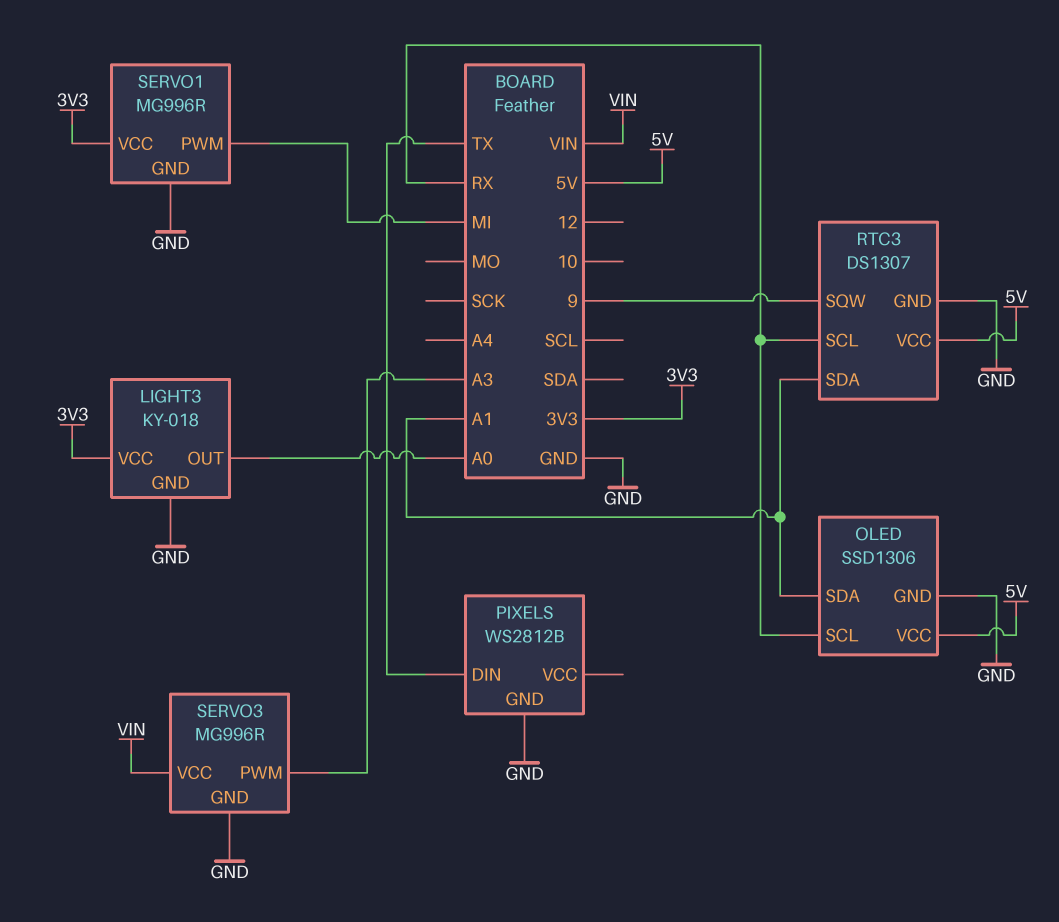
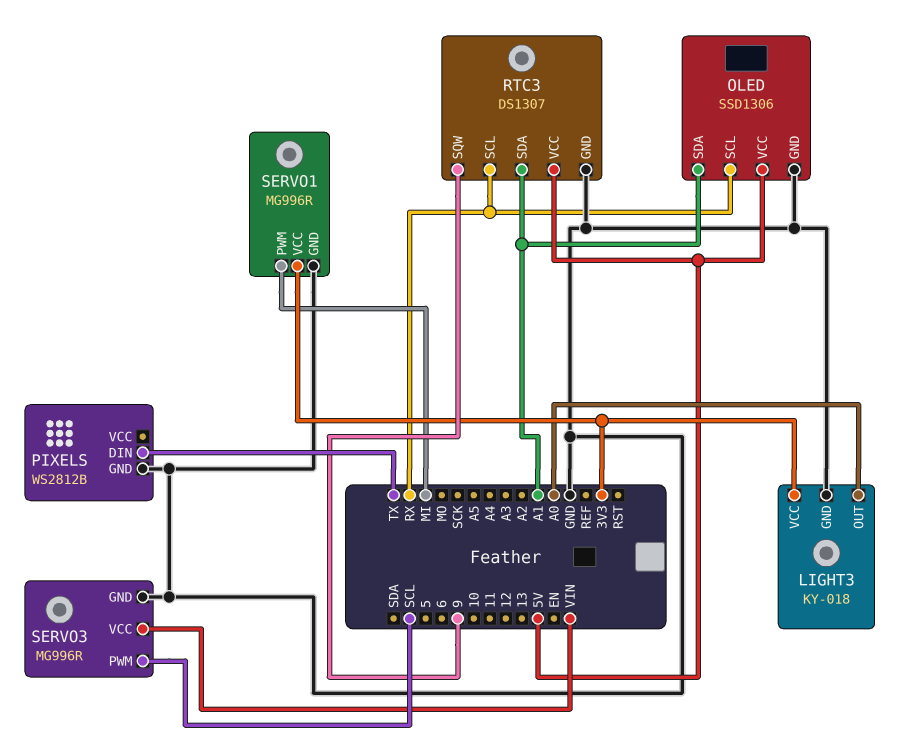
SERVO3 pin PWM: A3 -> SCL

